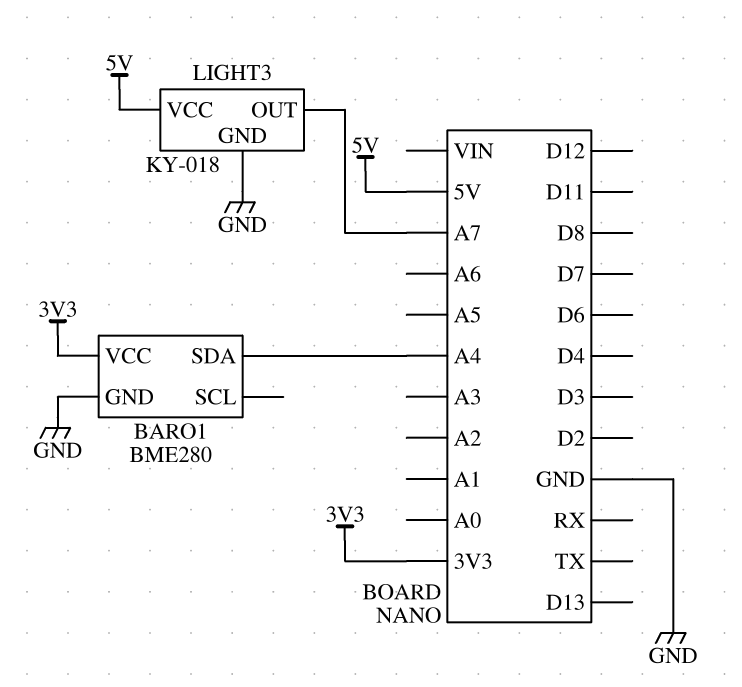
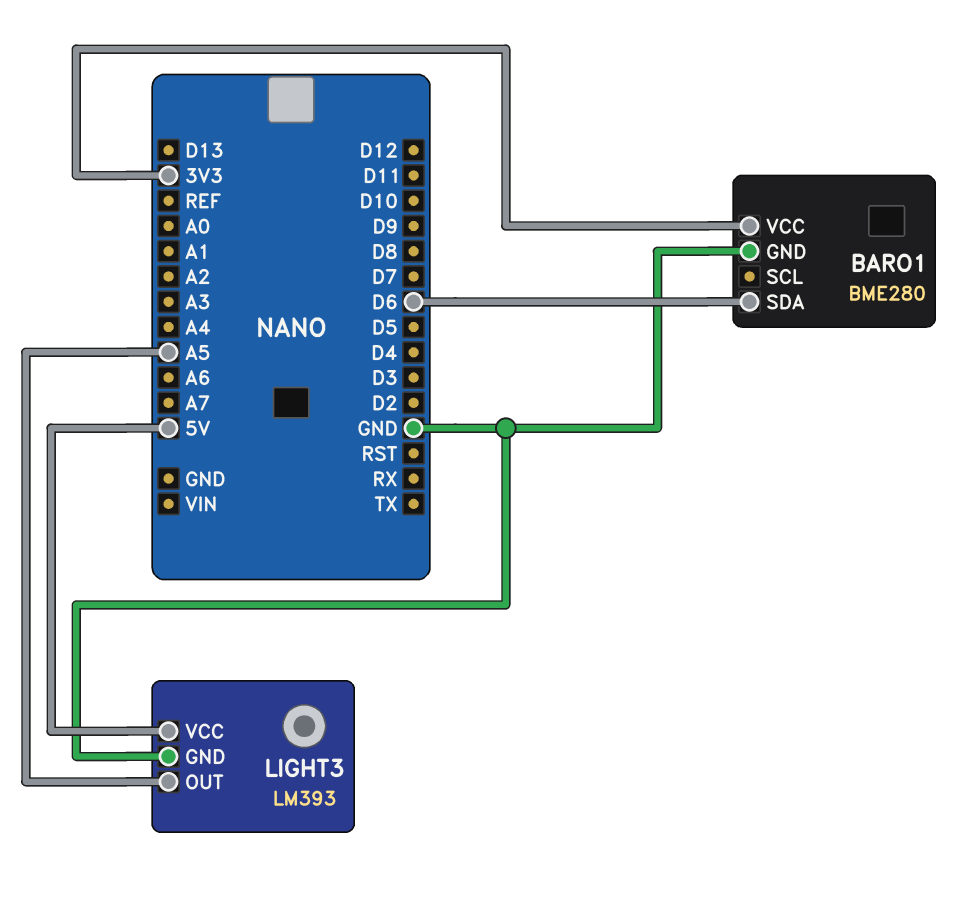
BARO1 pin SDA: A4 -> D6
LIGHT3: KY-018 -> LM393
LIGHT3 pin OUT: A7 -> A5

